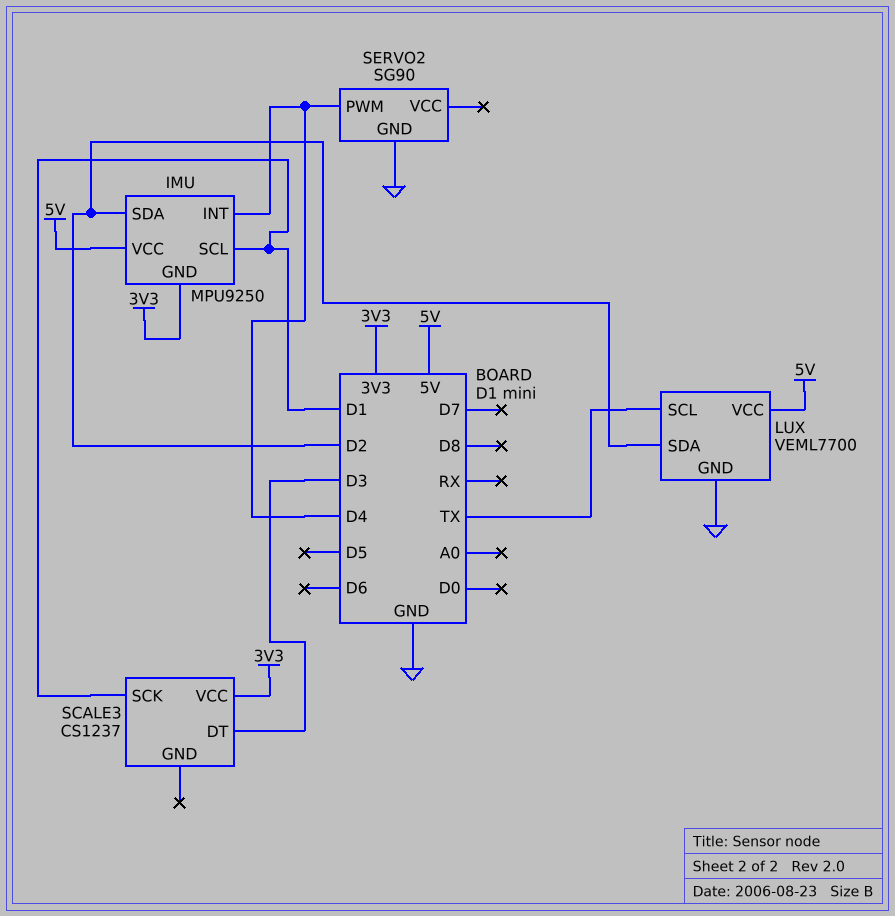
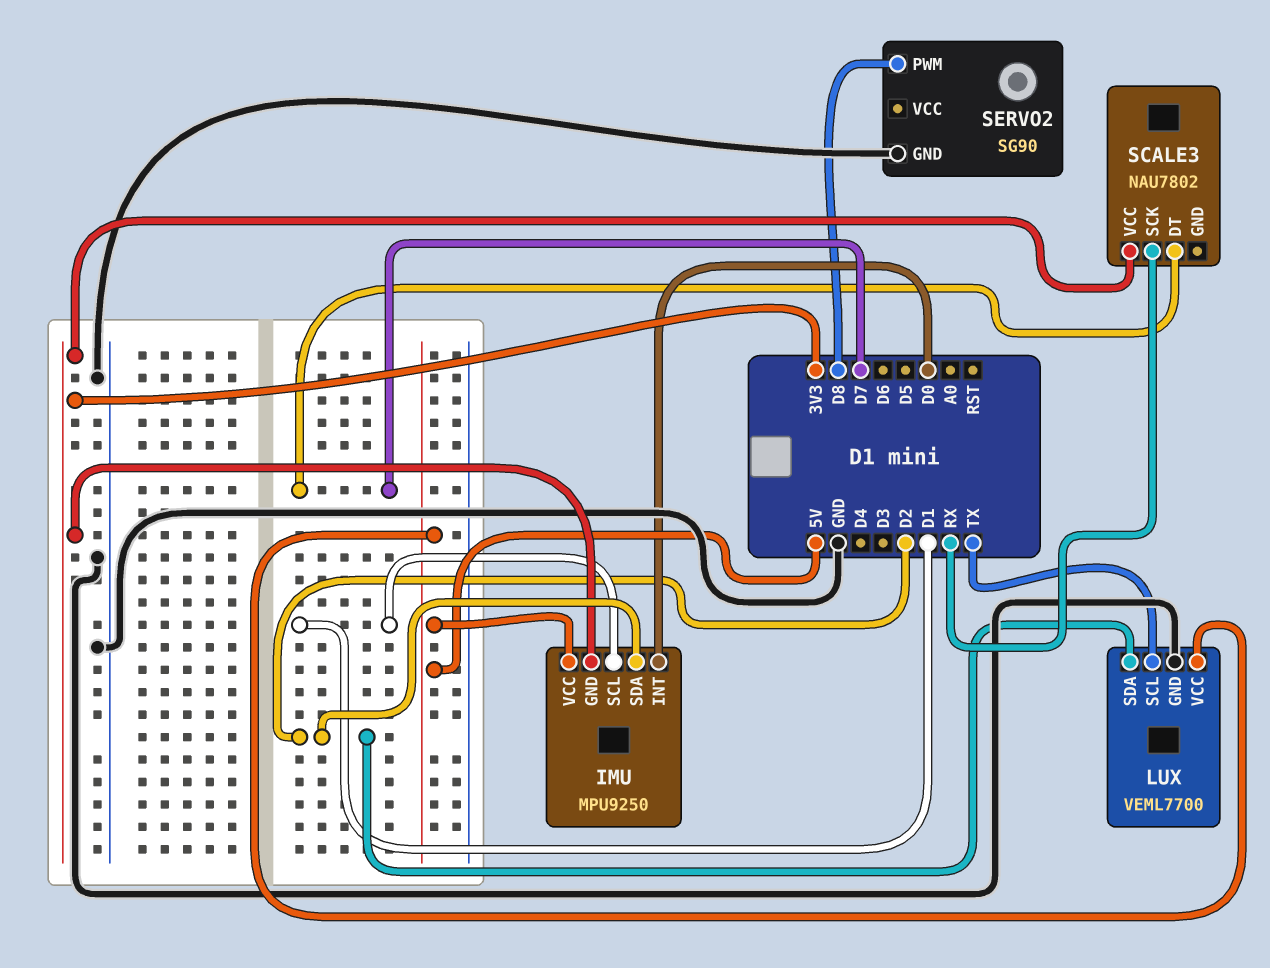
IMU pin INT: D4 -> D0
SCALE3: CS1237 -> NAU7802
SCALE3 pin DT: D3 -> D7
SCALE3 pin SCK: D1 -> RX
SERVO2 pin PWM: D4 -> D8

